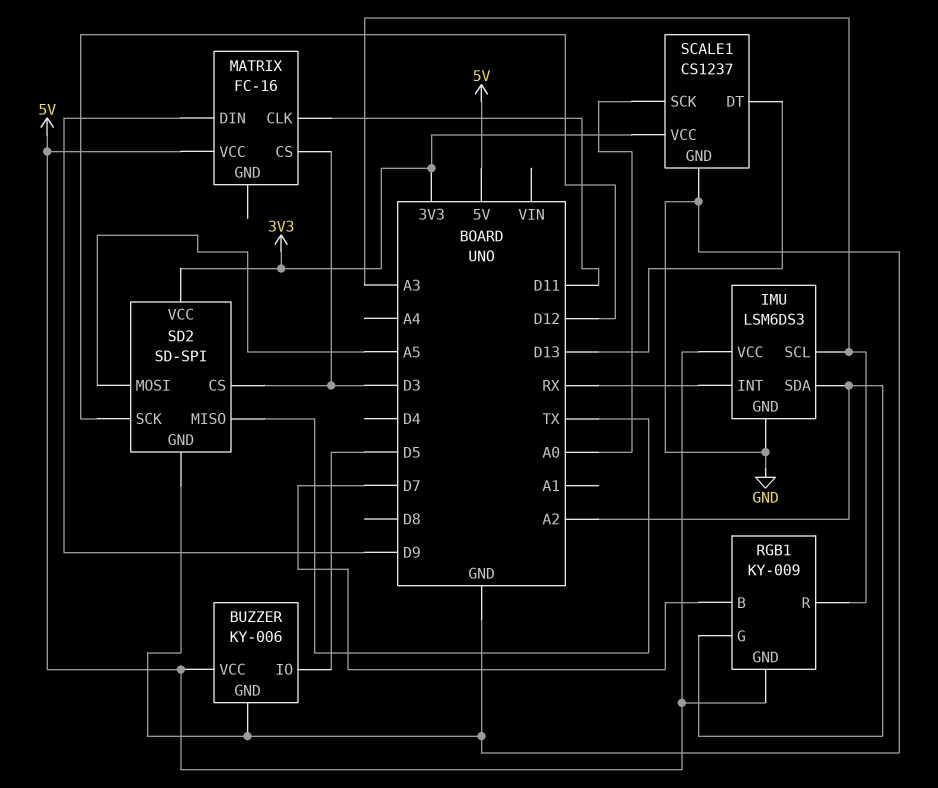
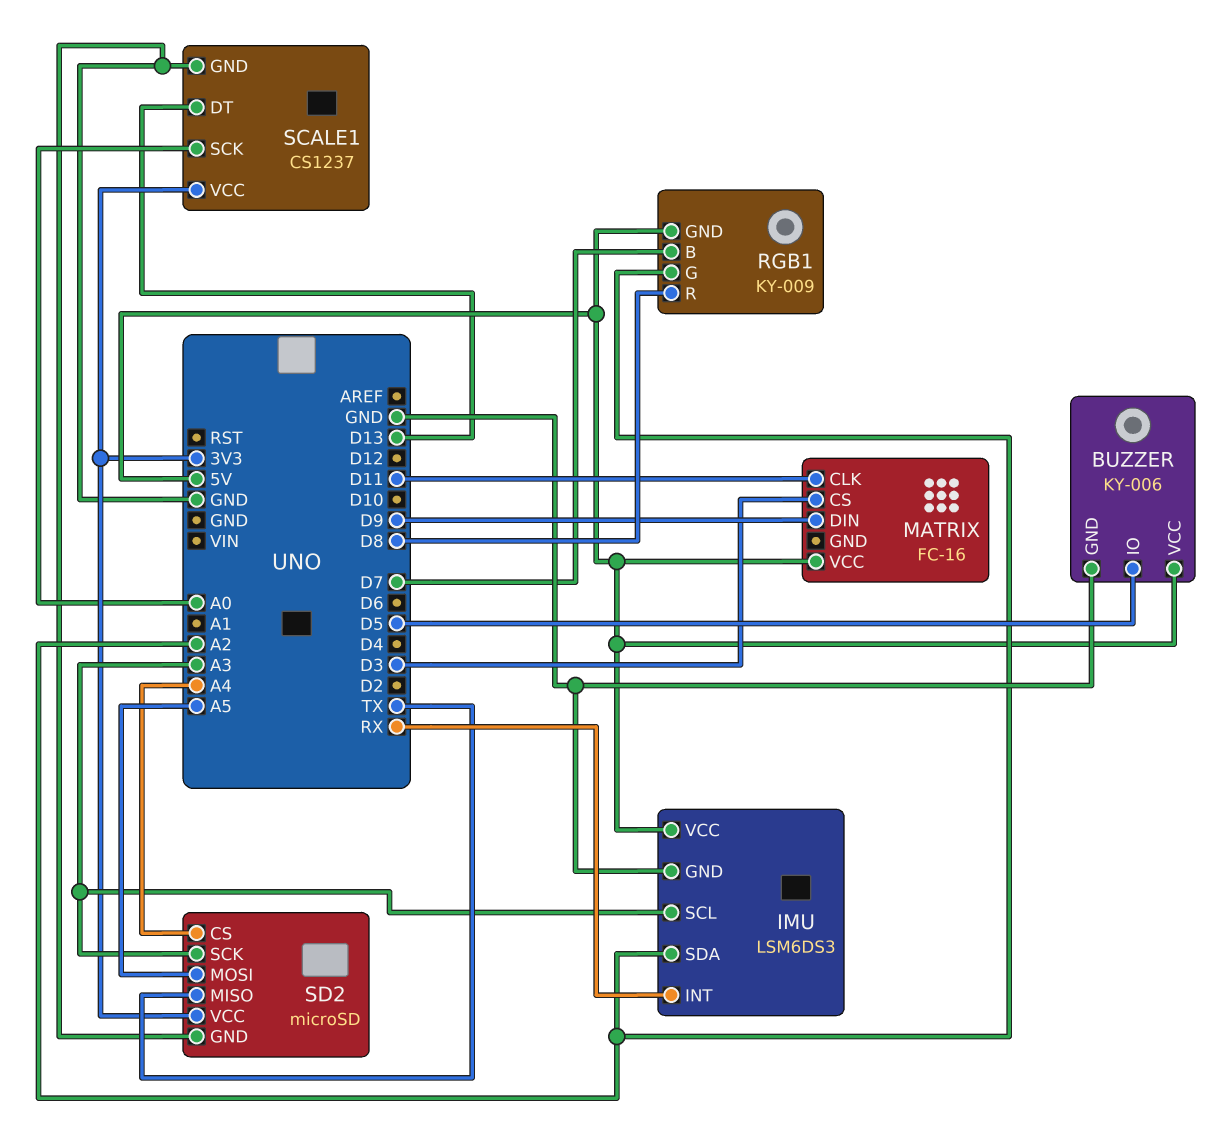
RGB1 pin R: A3 -> D8
SD2: SD-SPI -> microSD
SD2 pin CS: D3 -> A4
SD2 pin SCK: D12 -> A3

